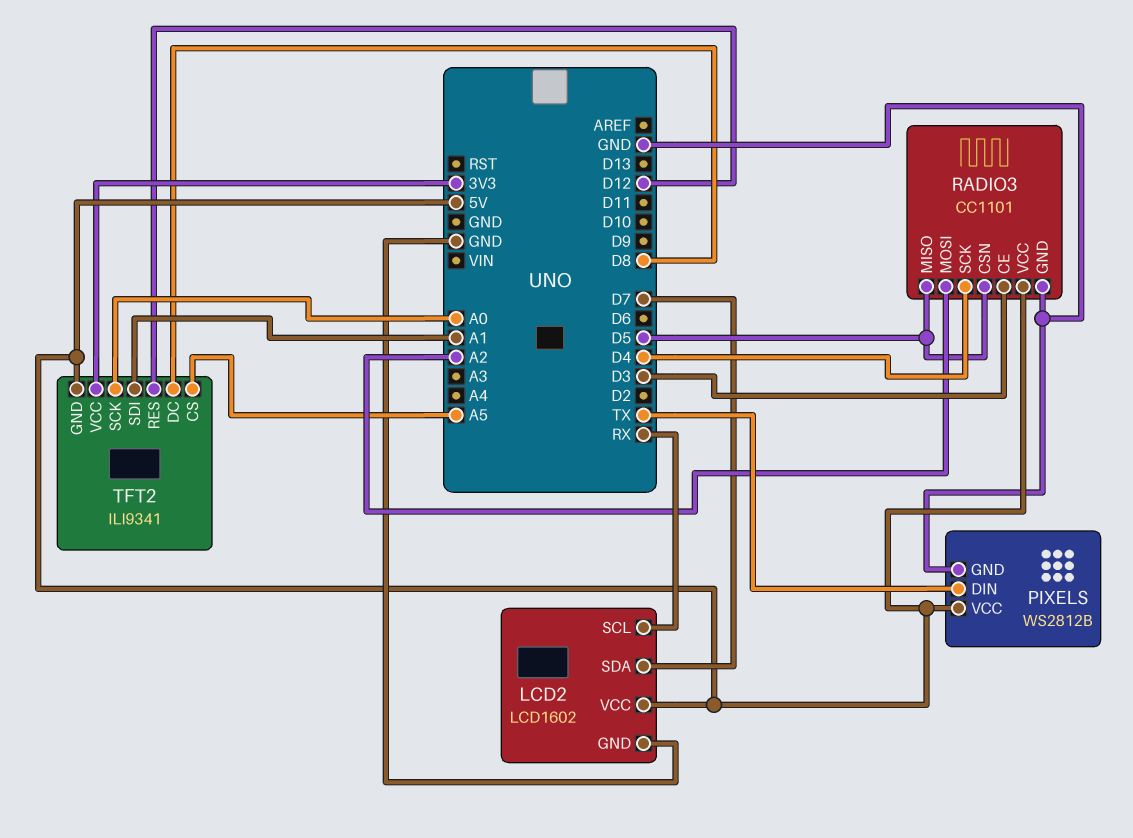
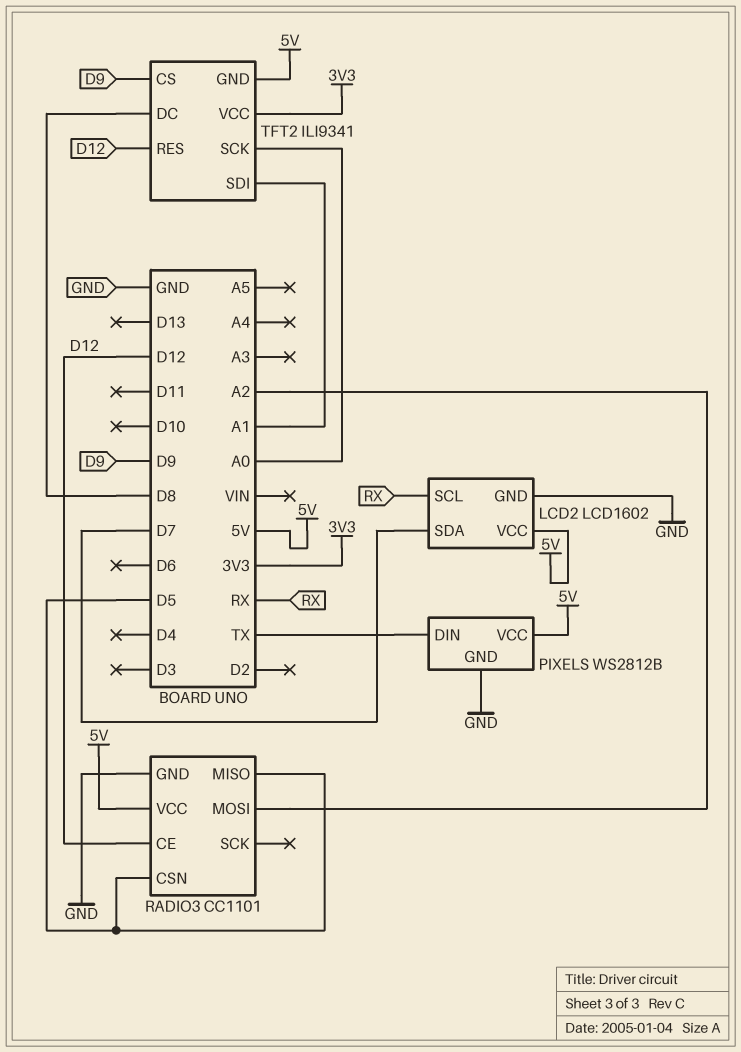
RADIO3 pin CE: D3 -> D12
RADIO3 pin SCK: D4 -> none
TFT2 pin CS: A5 -> D9

